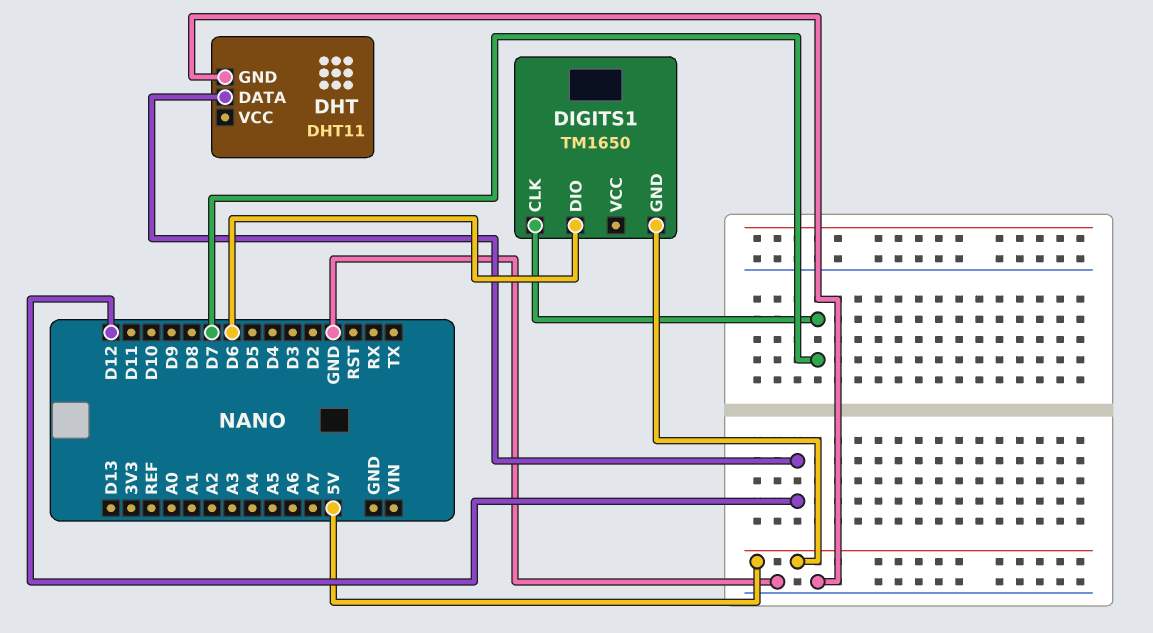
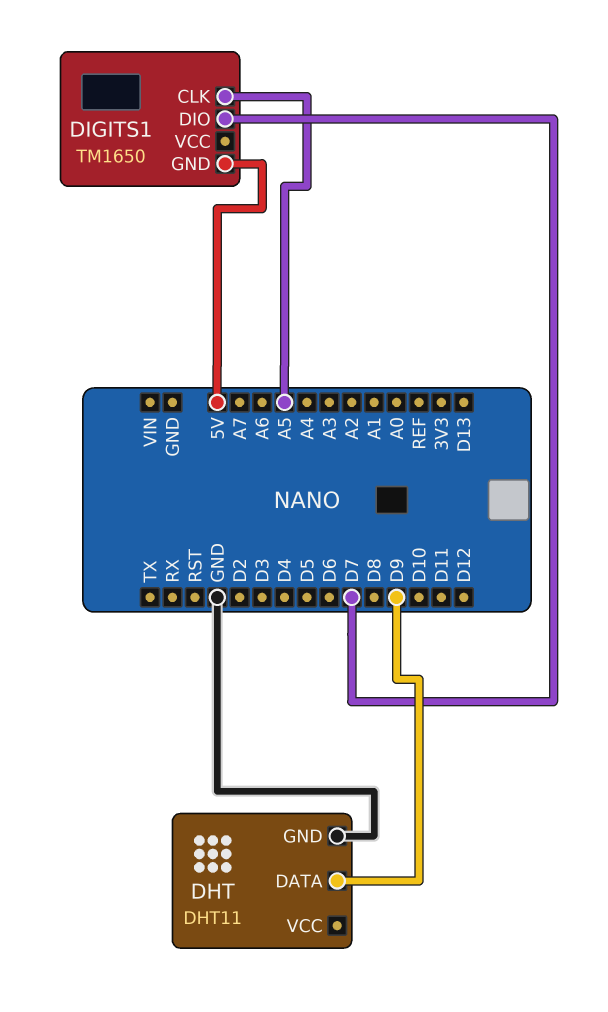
DHT pin DATA: D12 -> D9
DIGITS1 pin CLK: D7 -> A5
DIGITS1 pin DIO: D6 -> D7

